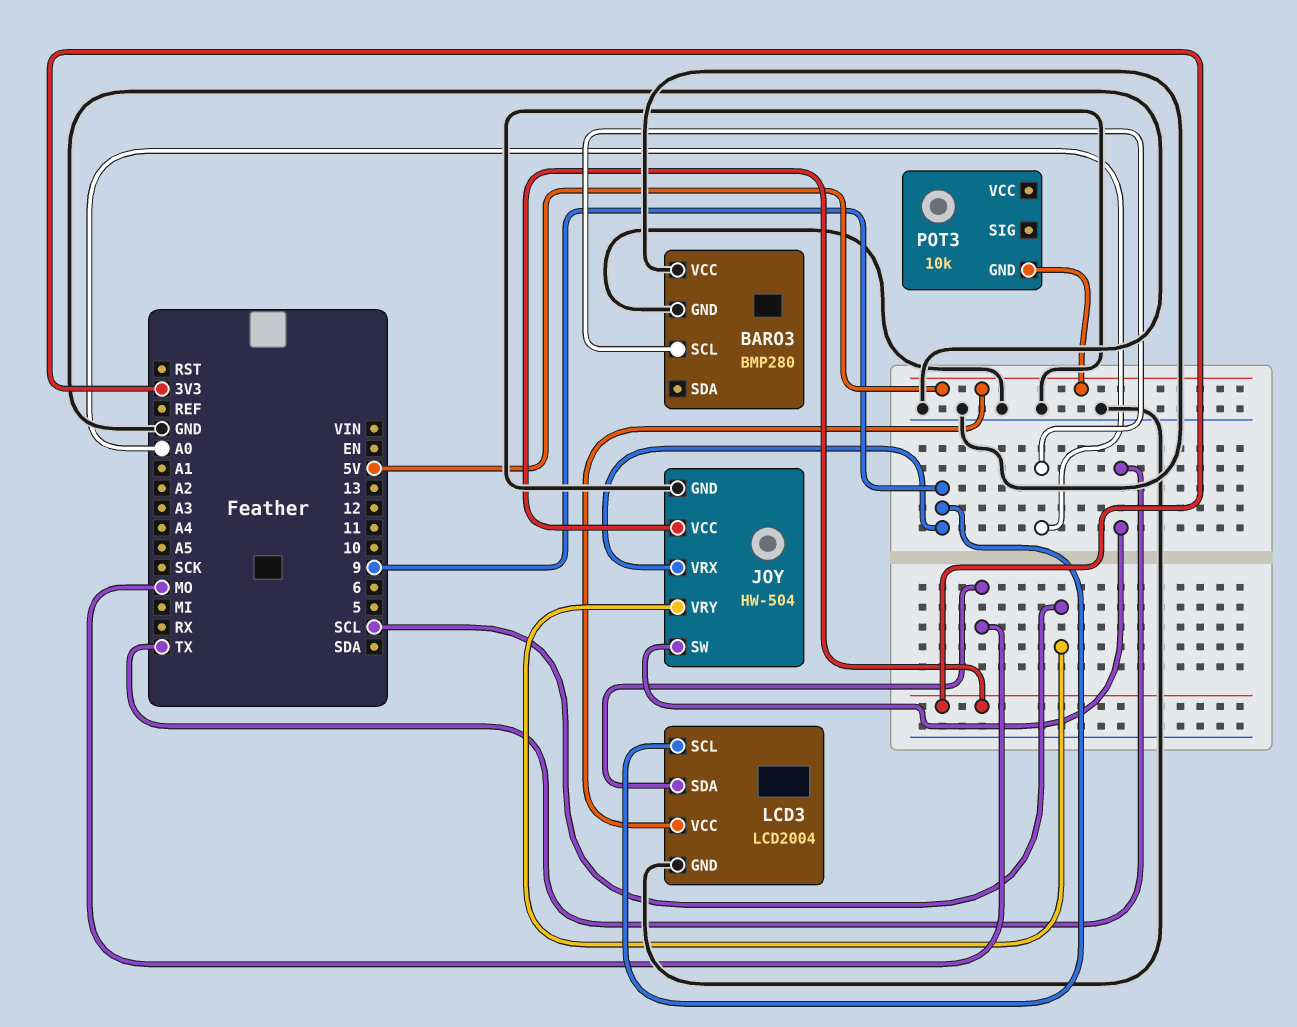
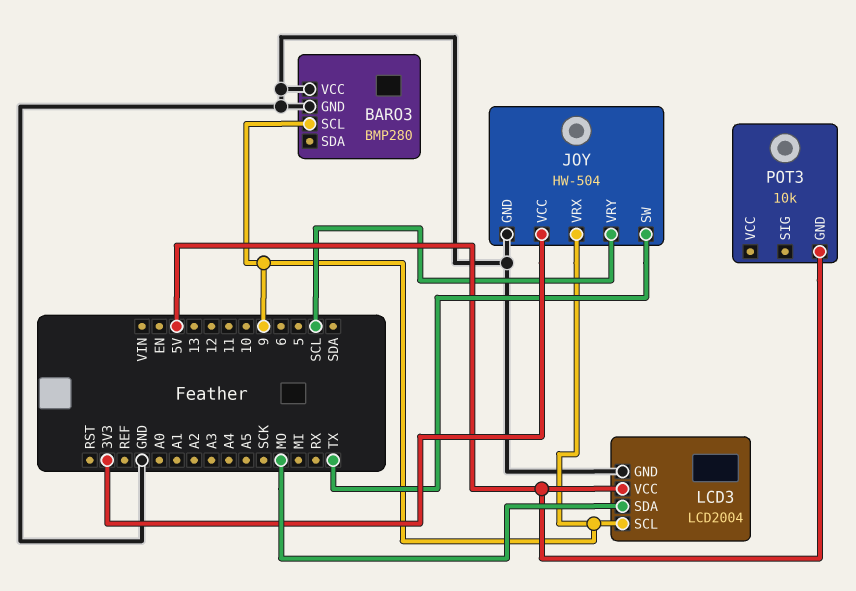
BARO3 pin SCL: A0 -> 9

